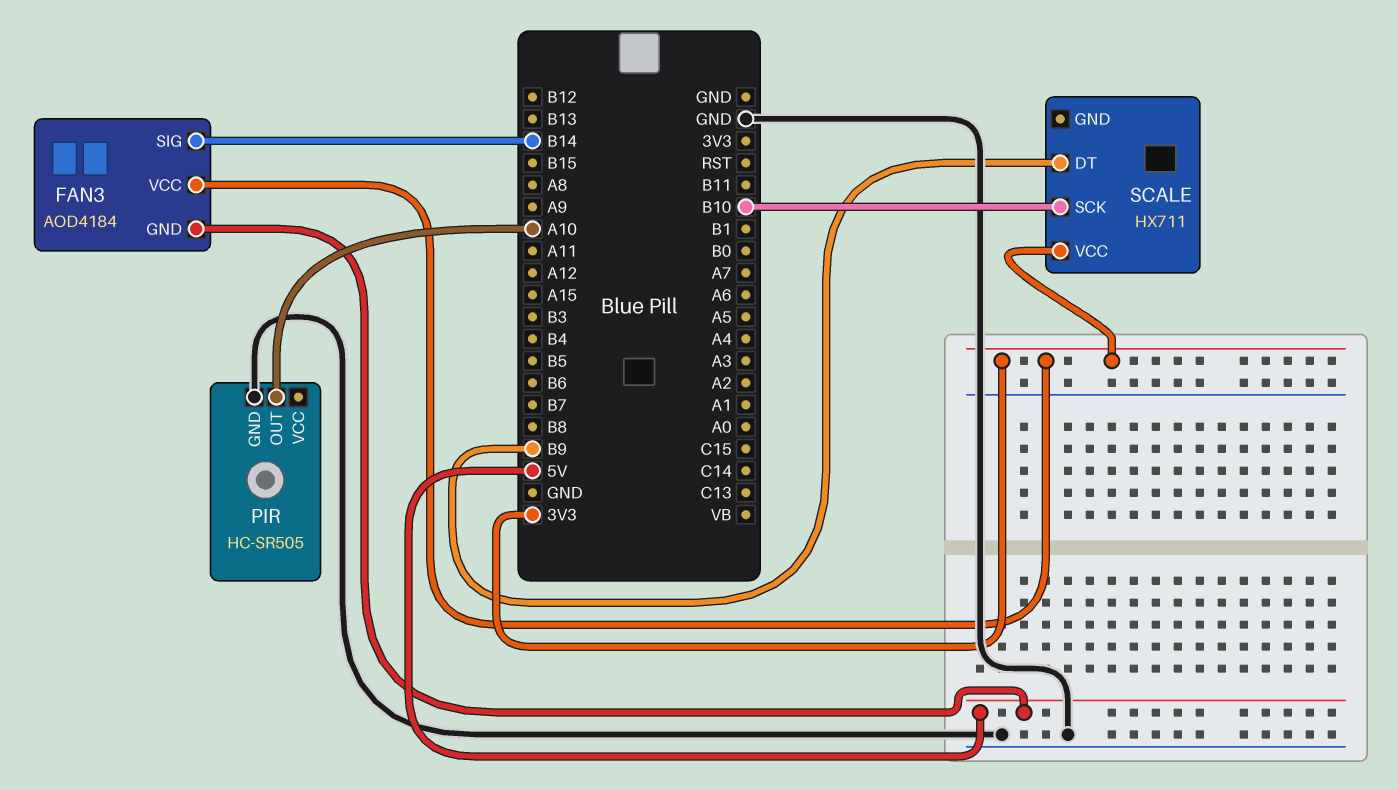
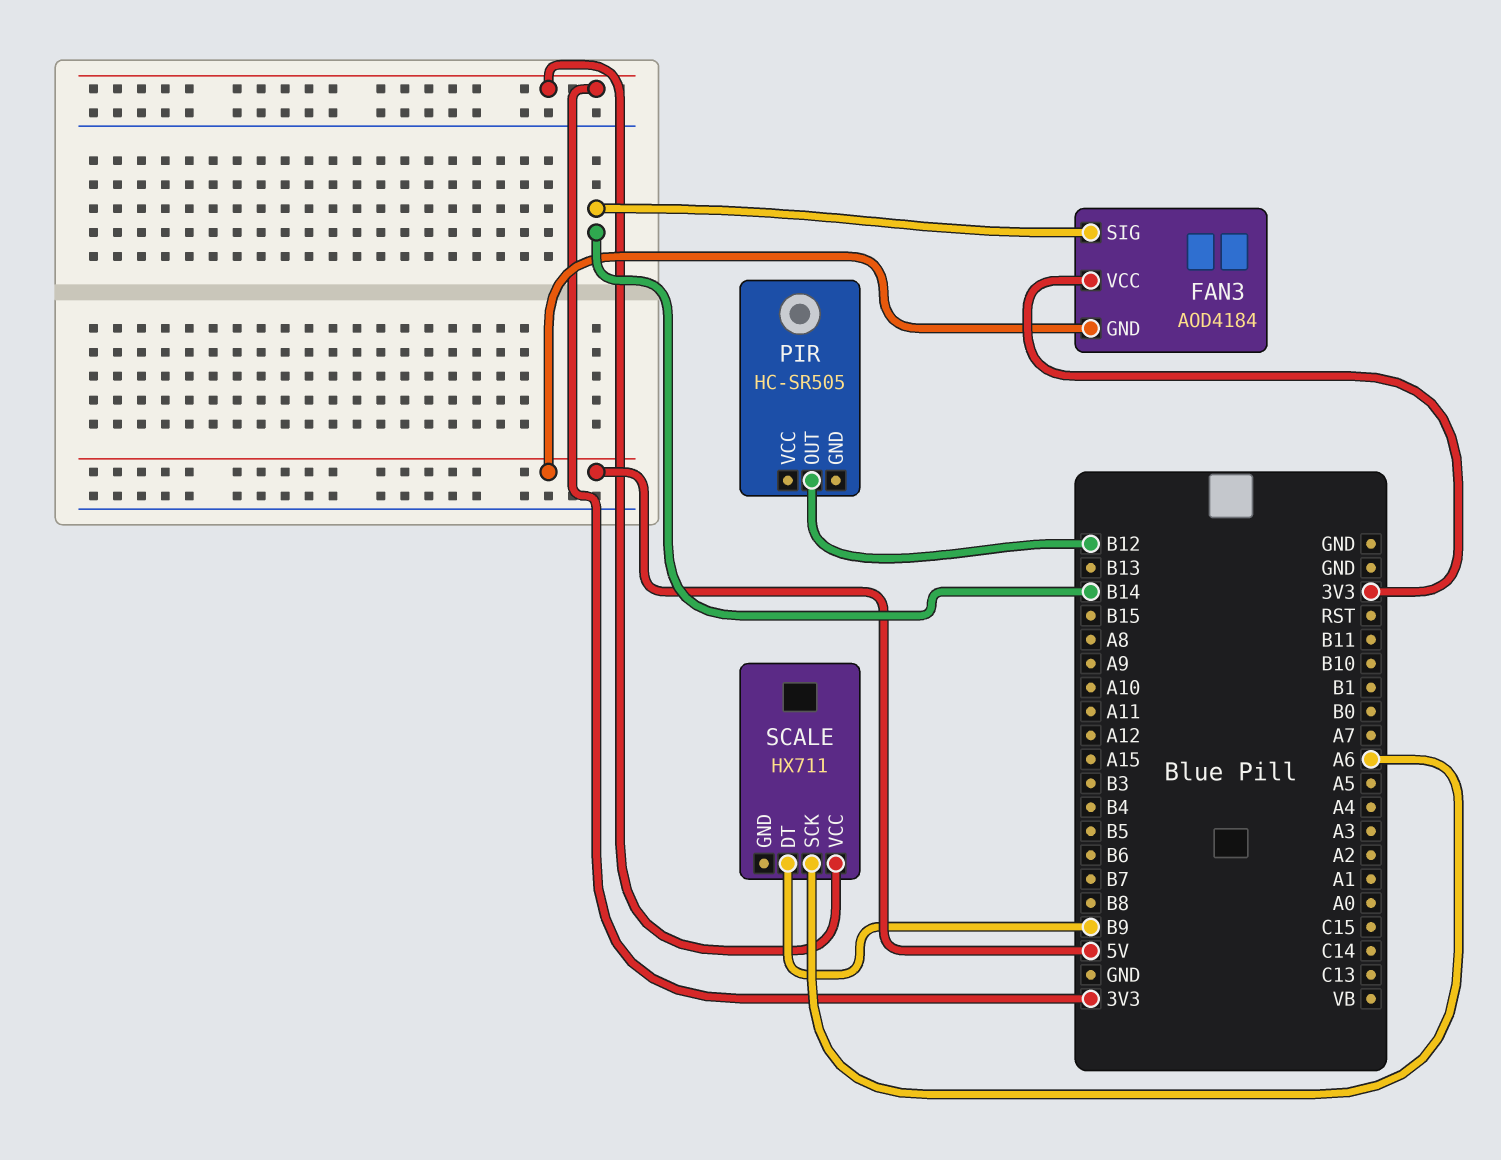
PIR pin GND: GND -> none
PIR pin OUT: A10 -> B12
SCALE pin SCK: B10 -> A6

